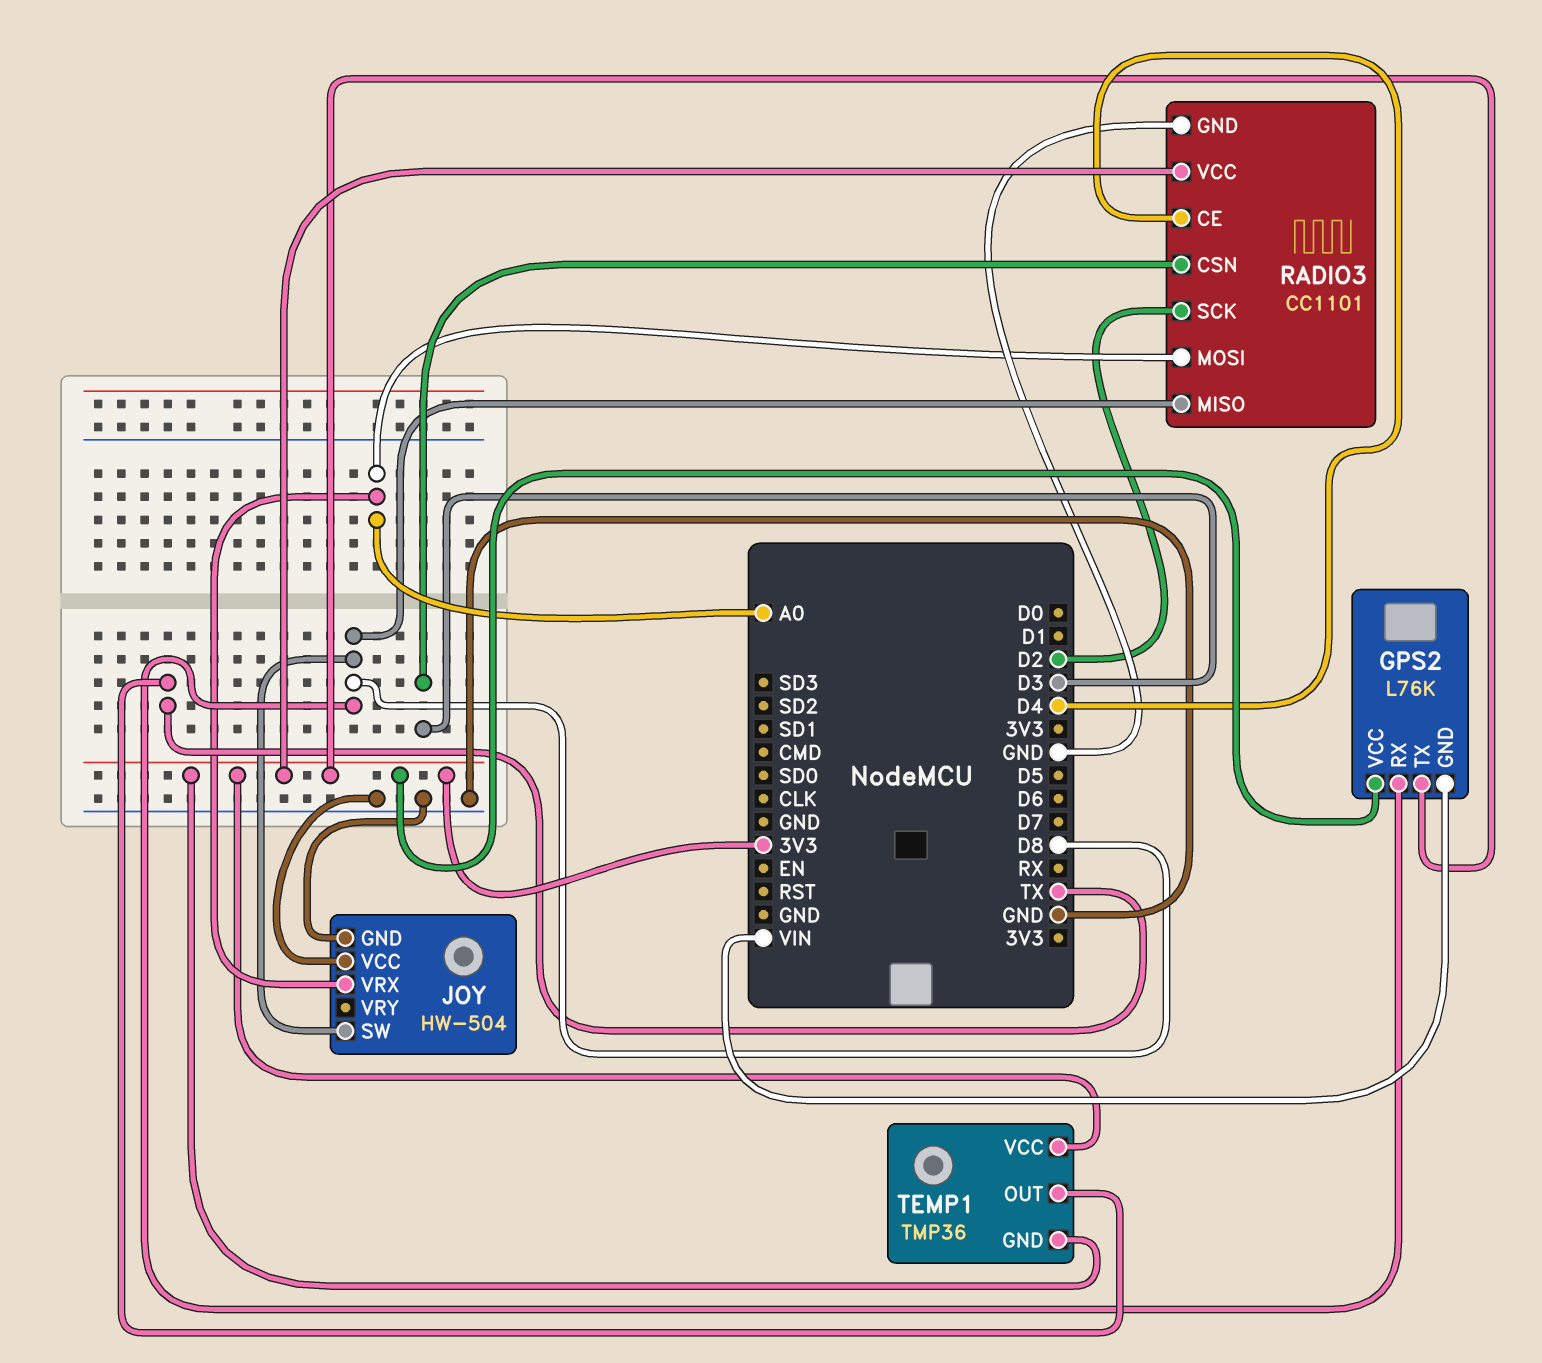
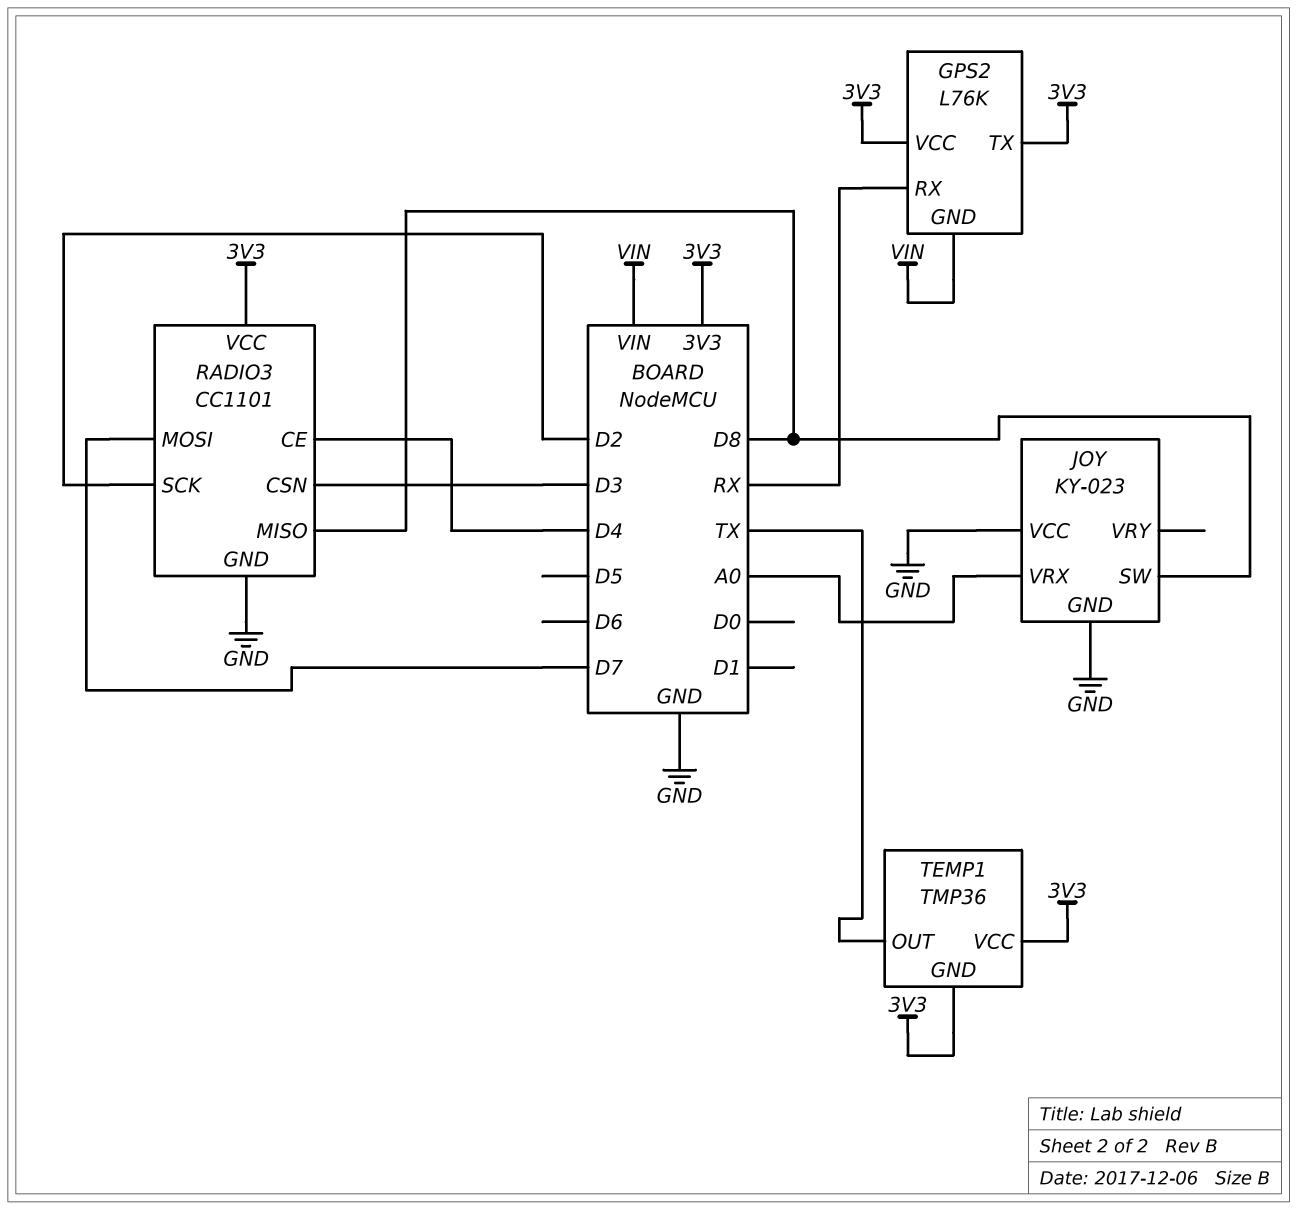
GPS2 pin RX: D8 -> RX
JOY: HW-504 -> KY-023
RADIO3 pin MOSI: A0 -> D7

